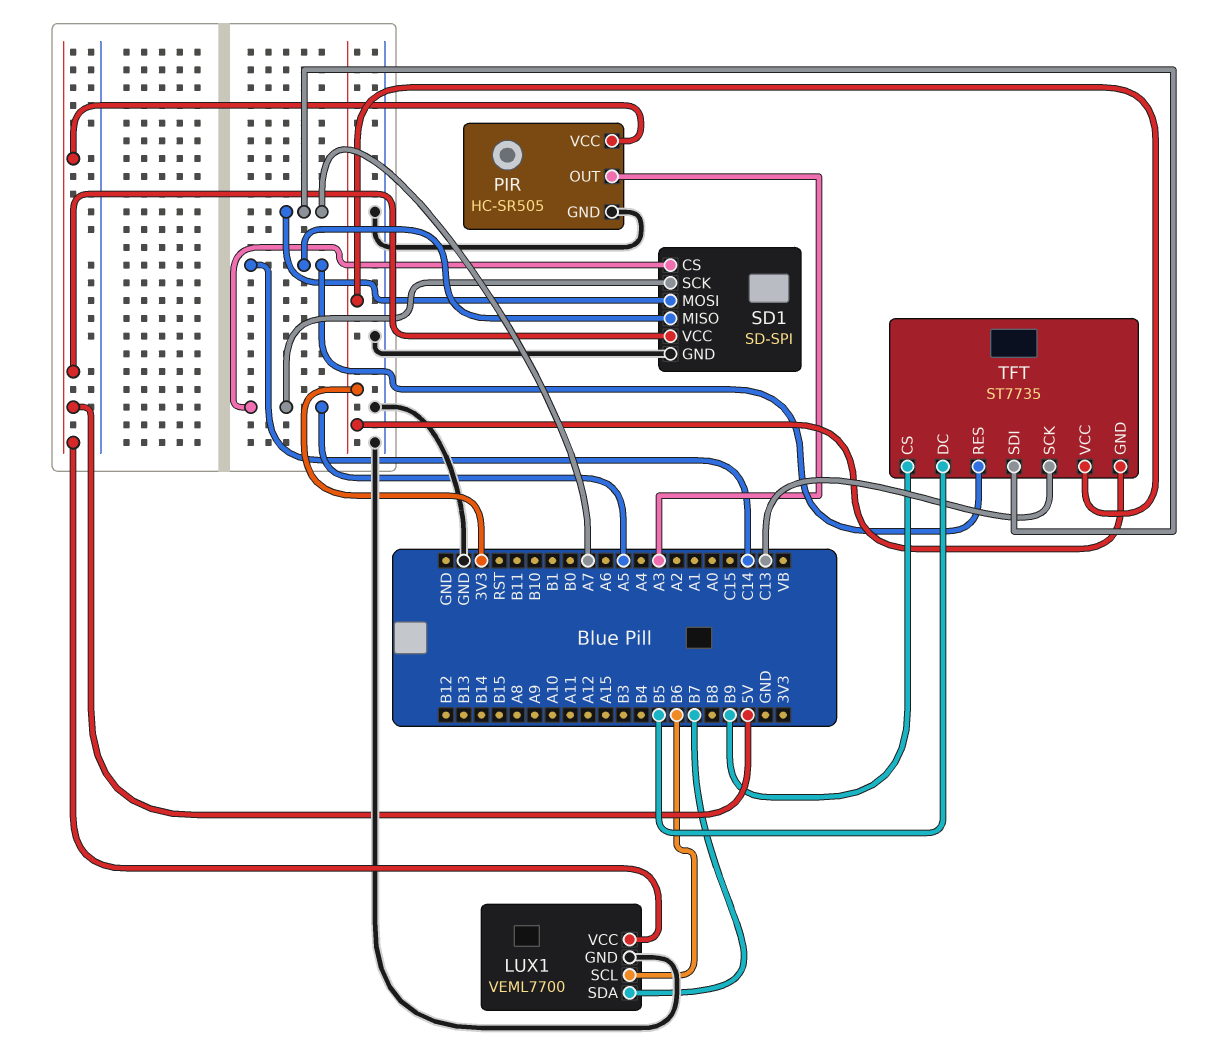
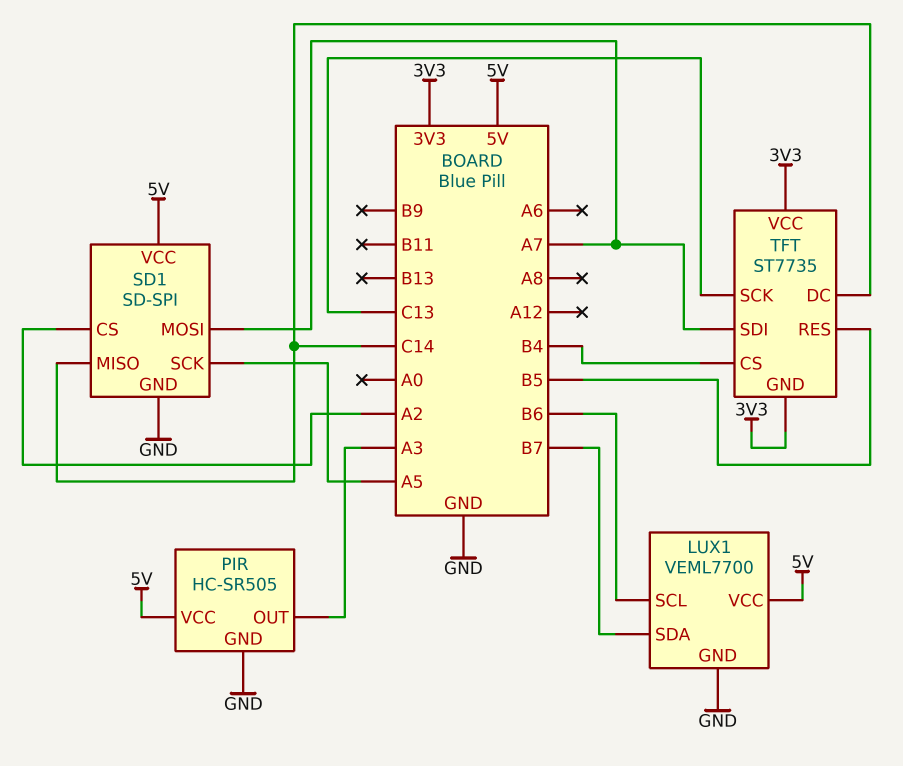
SD1 pin CS: A5 -> A2
TFT pin CS: B9 -> B4
TFT pin DC: B5 -> C14
TFT pin RES: C14 -> B5

